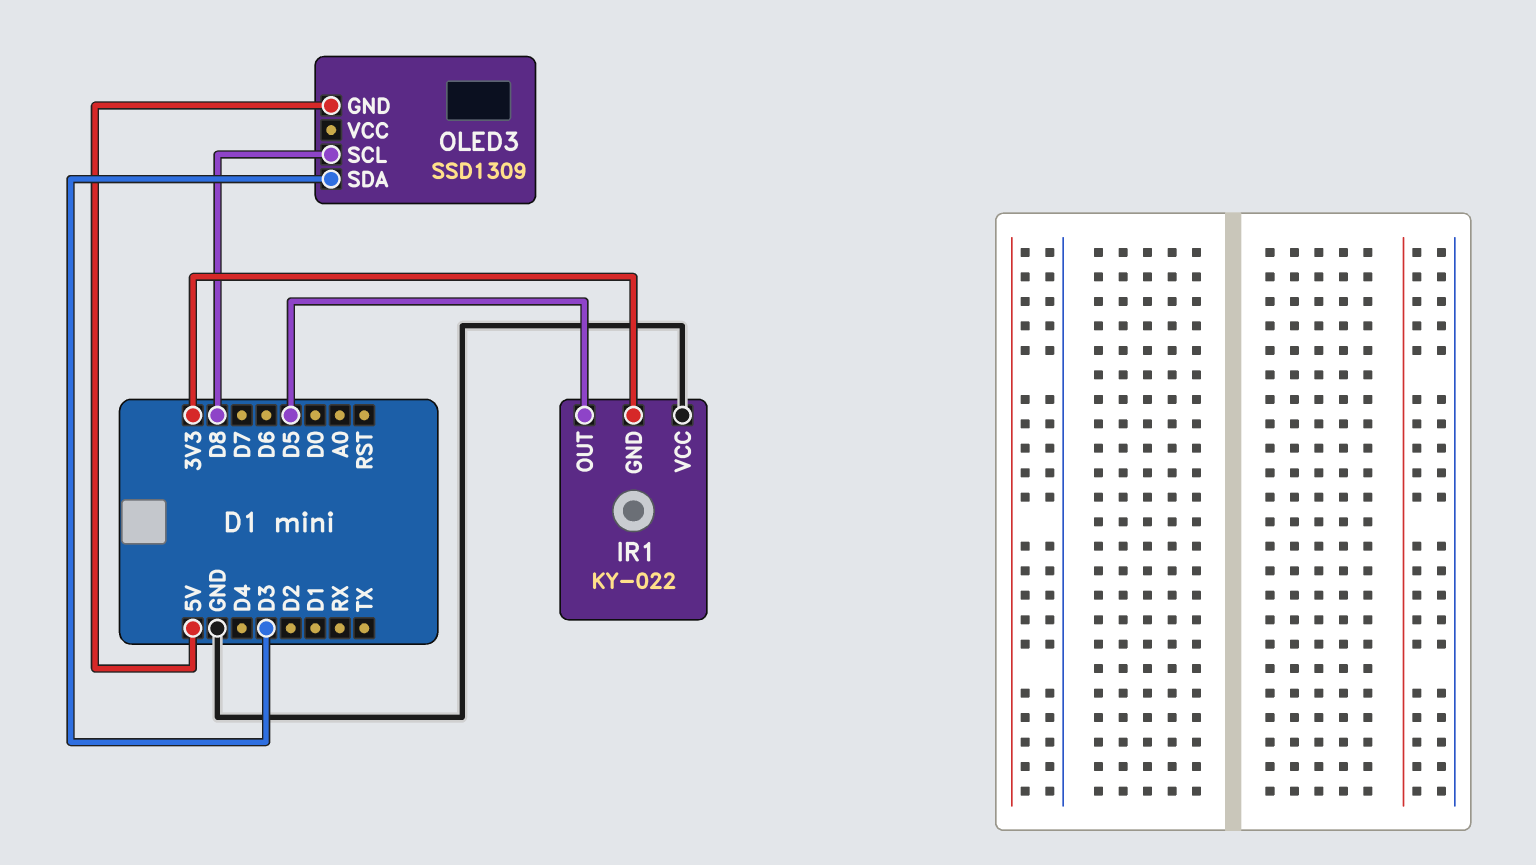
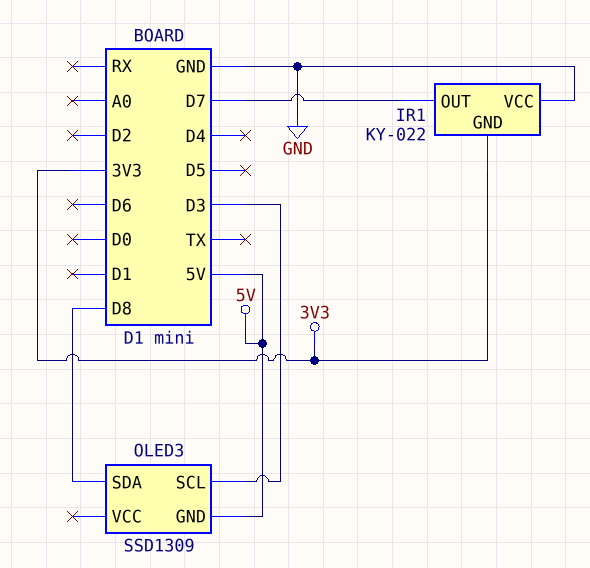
IR1 pin OUT: D5 -> D7
OLED3 pin SCL: D8 -> D3
OLED3 pin SDA: D3 -> D8

